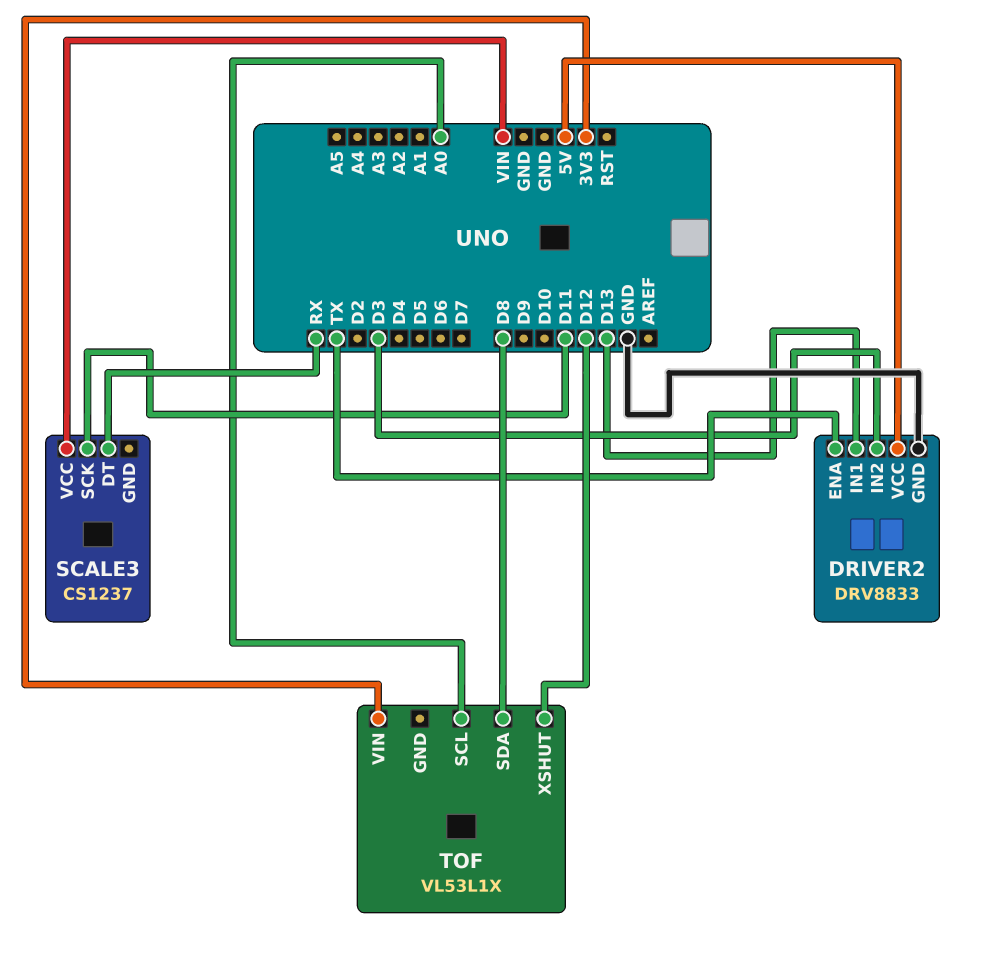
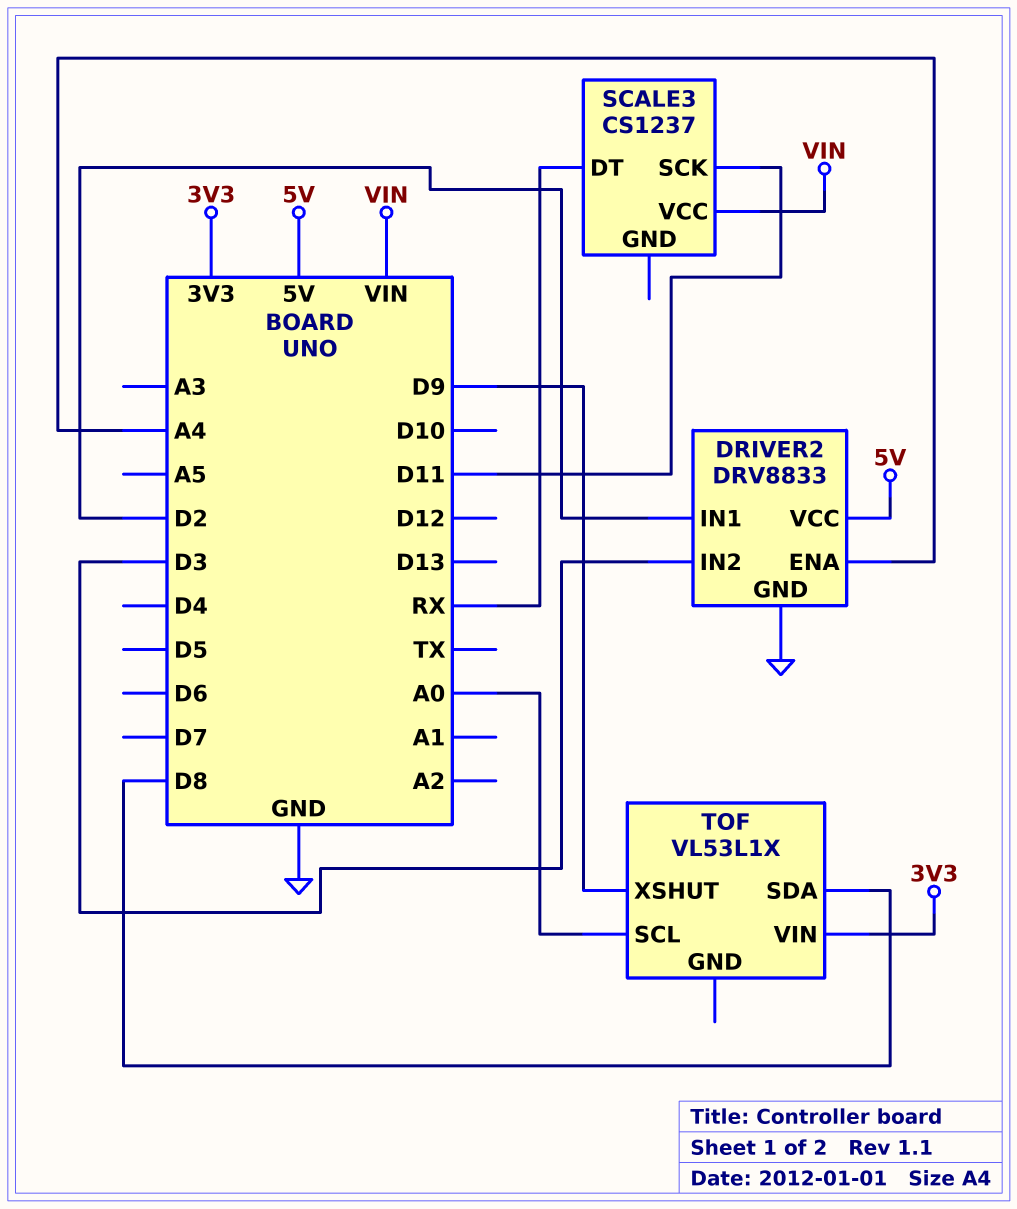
DRIVER2 pin ENA: TX -> A4
DRIVER2 pin IN1: D13 -> D2
TOF pin XSHUT: D12 -> D9

